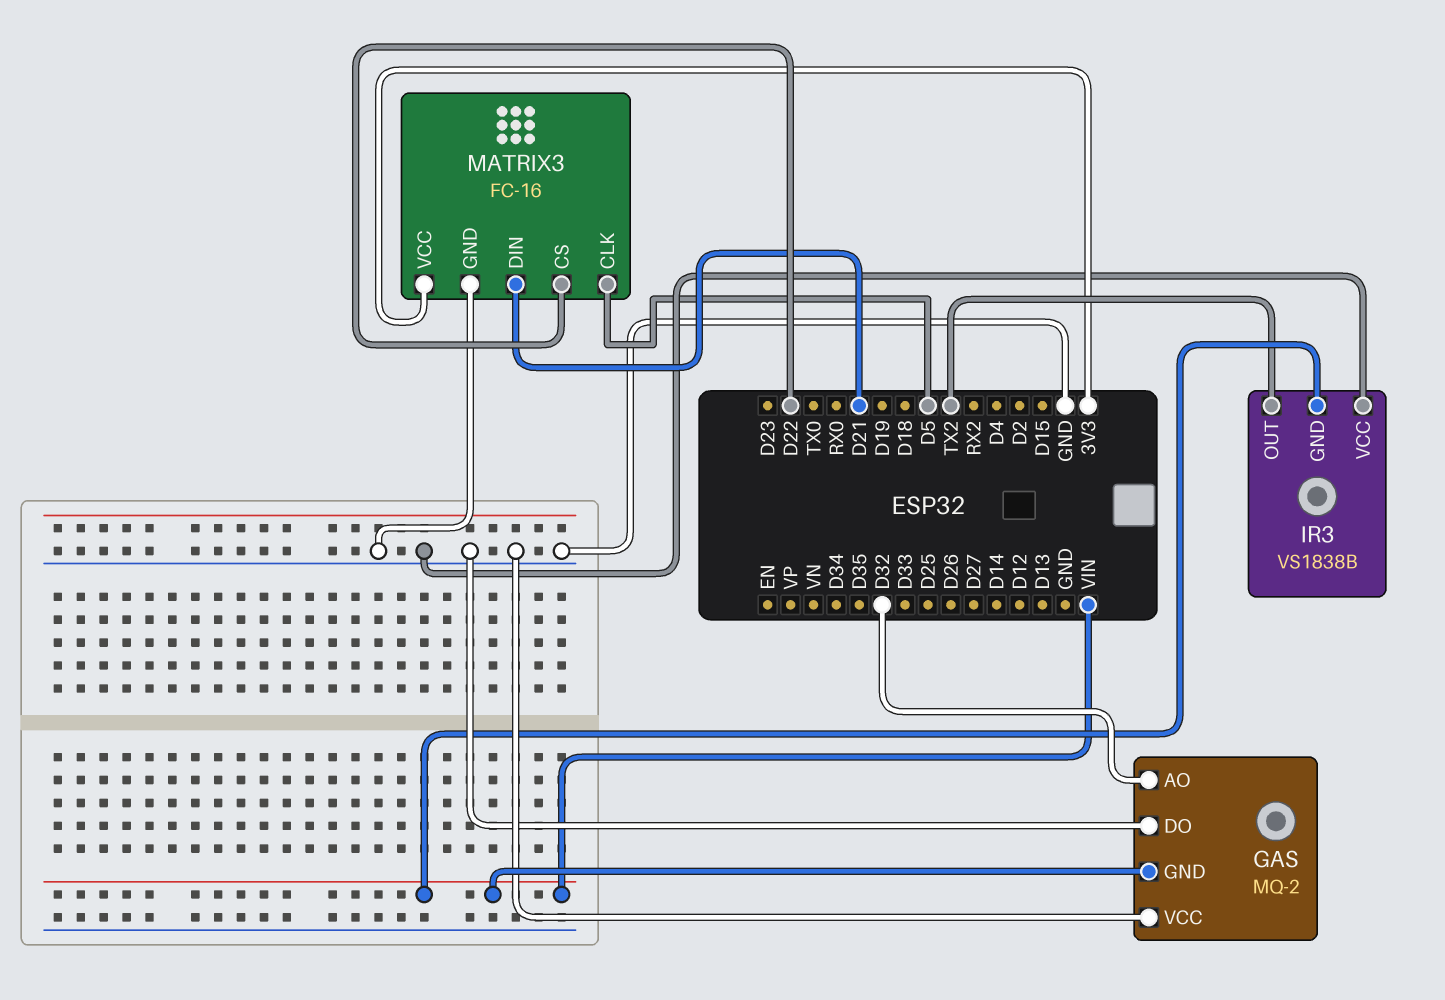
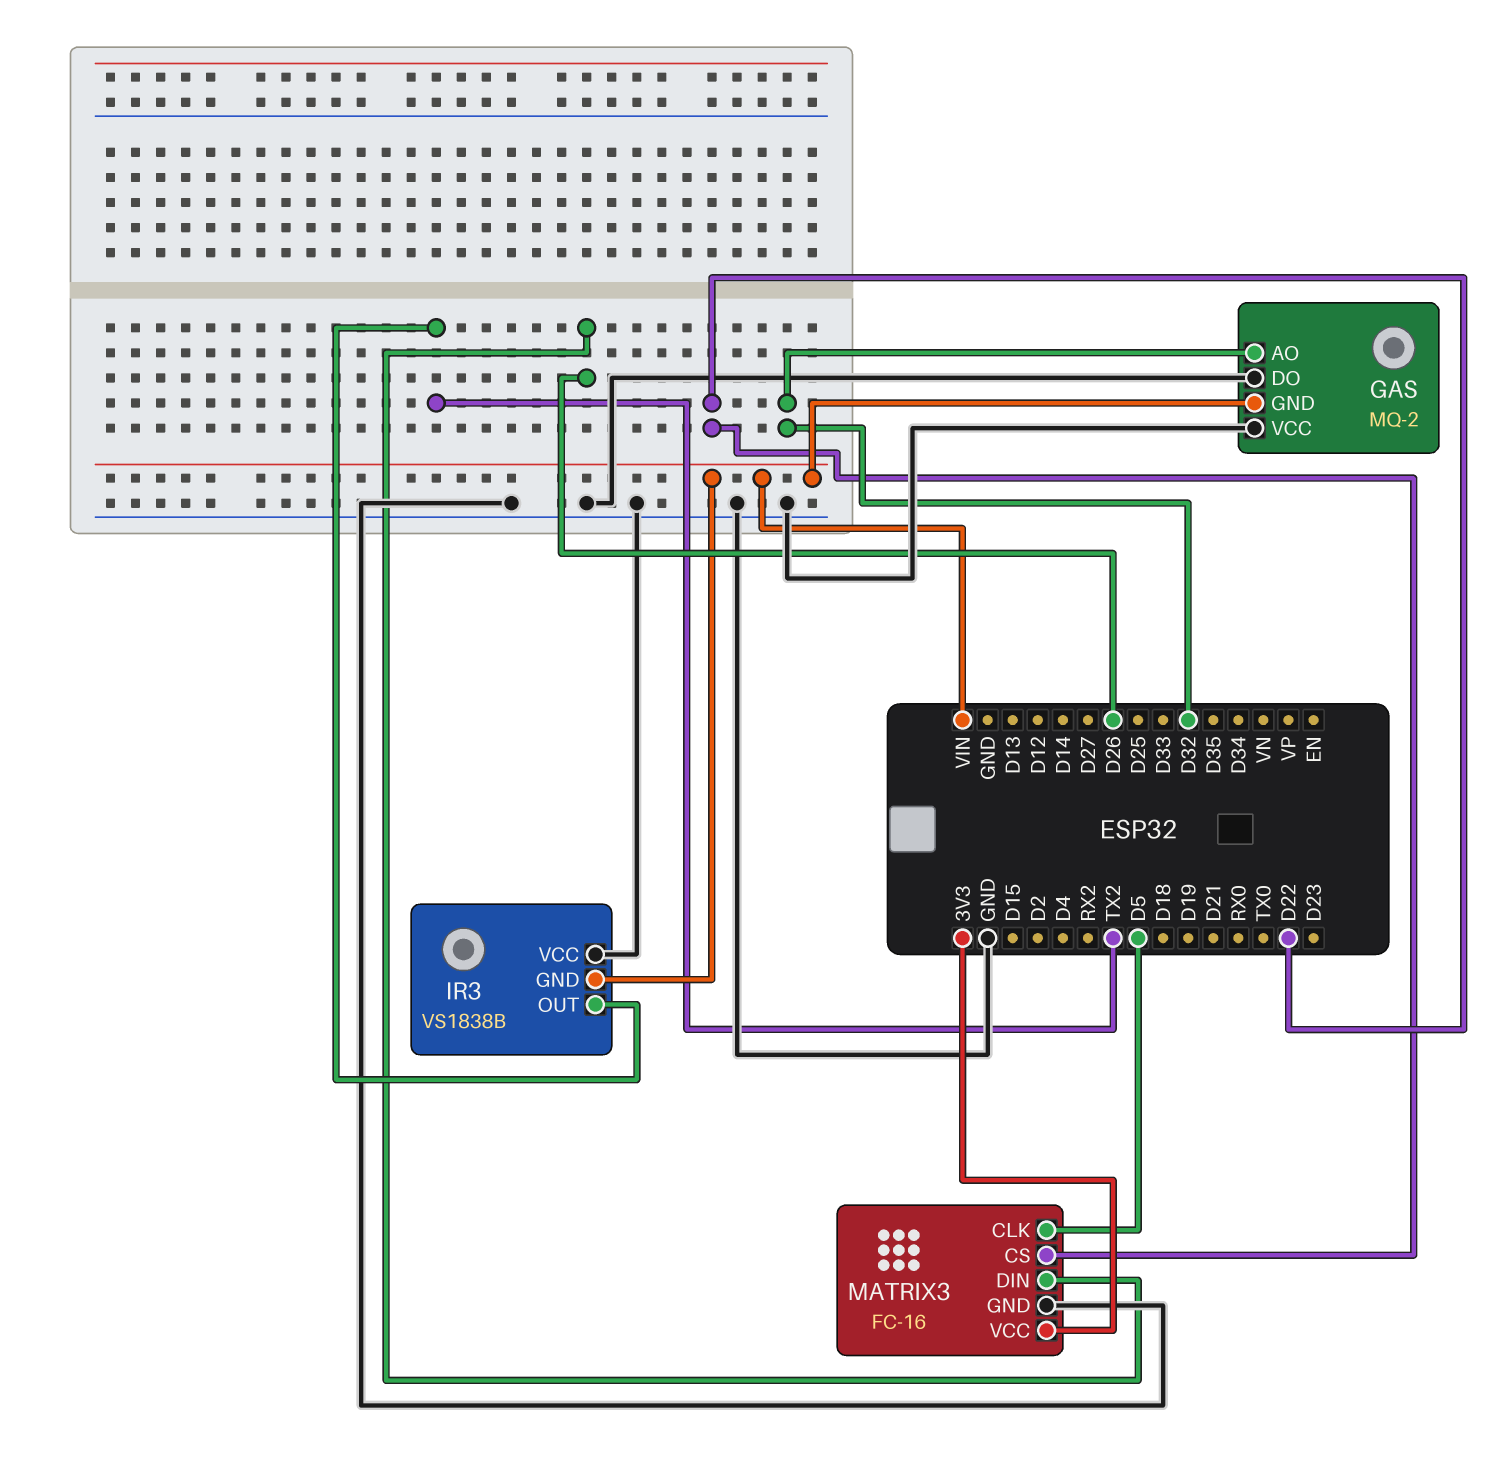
MATRIX3 pin DIN: D21 -> D26

